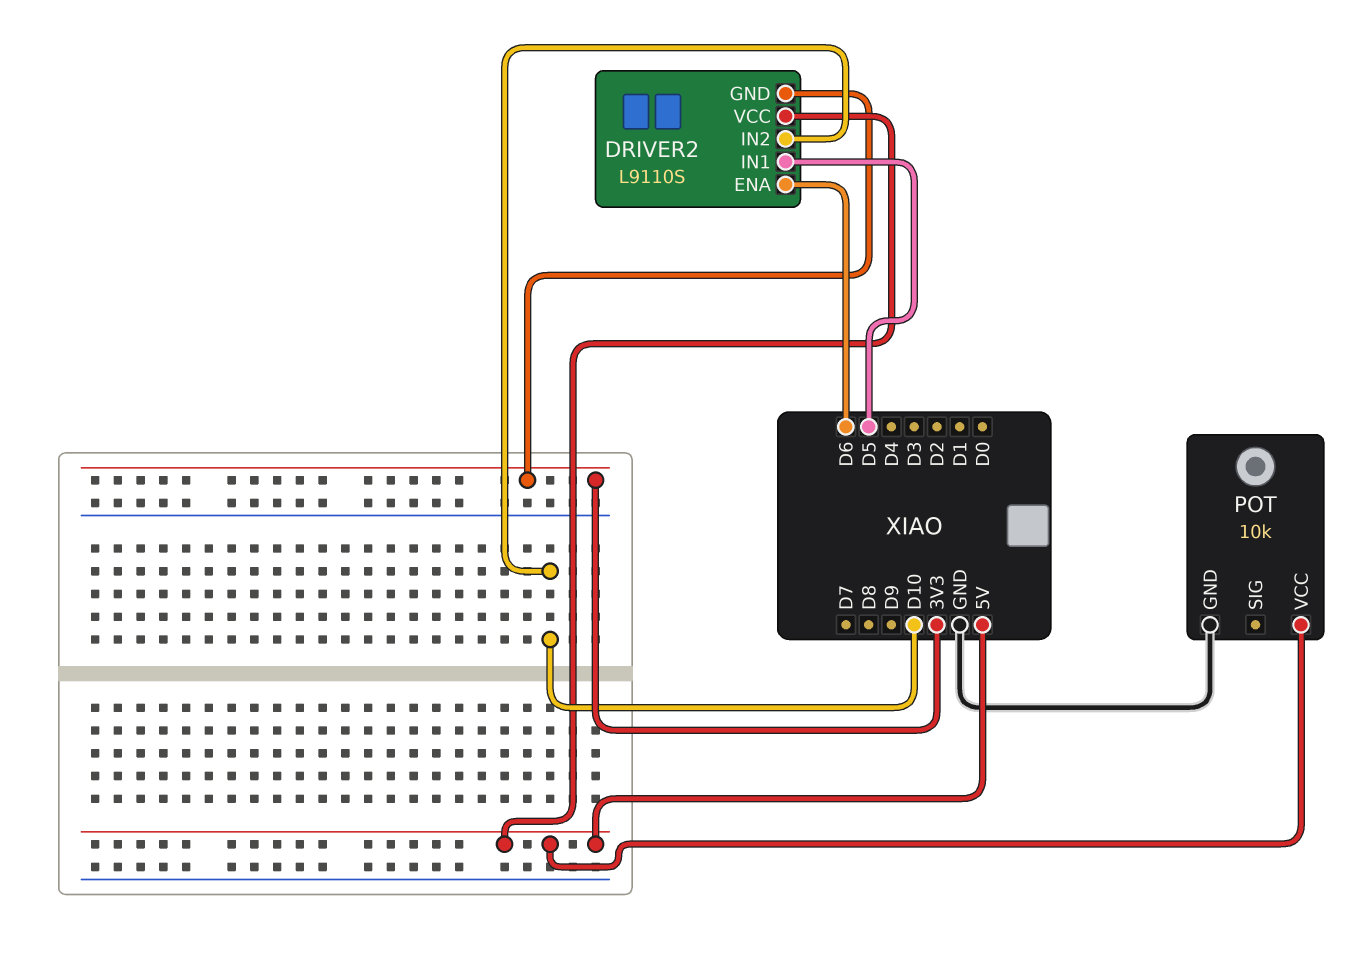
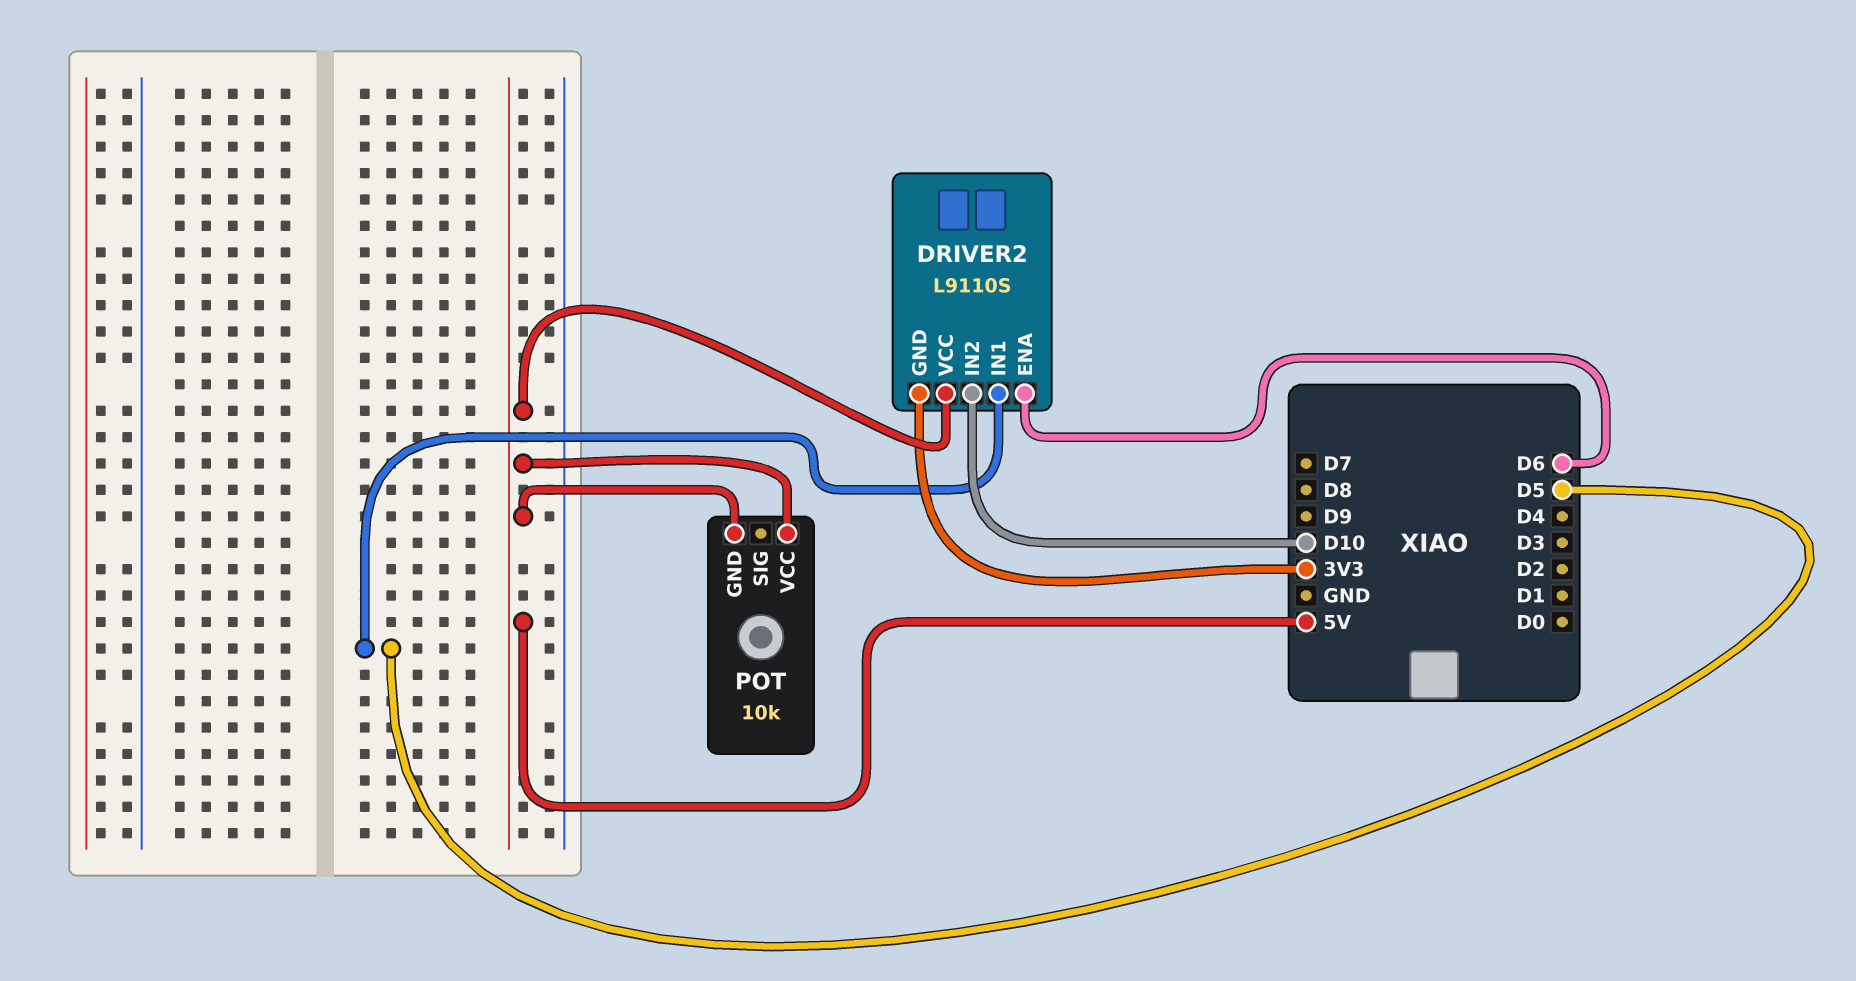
POT pin GND: GND -> 5V

